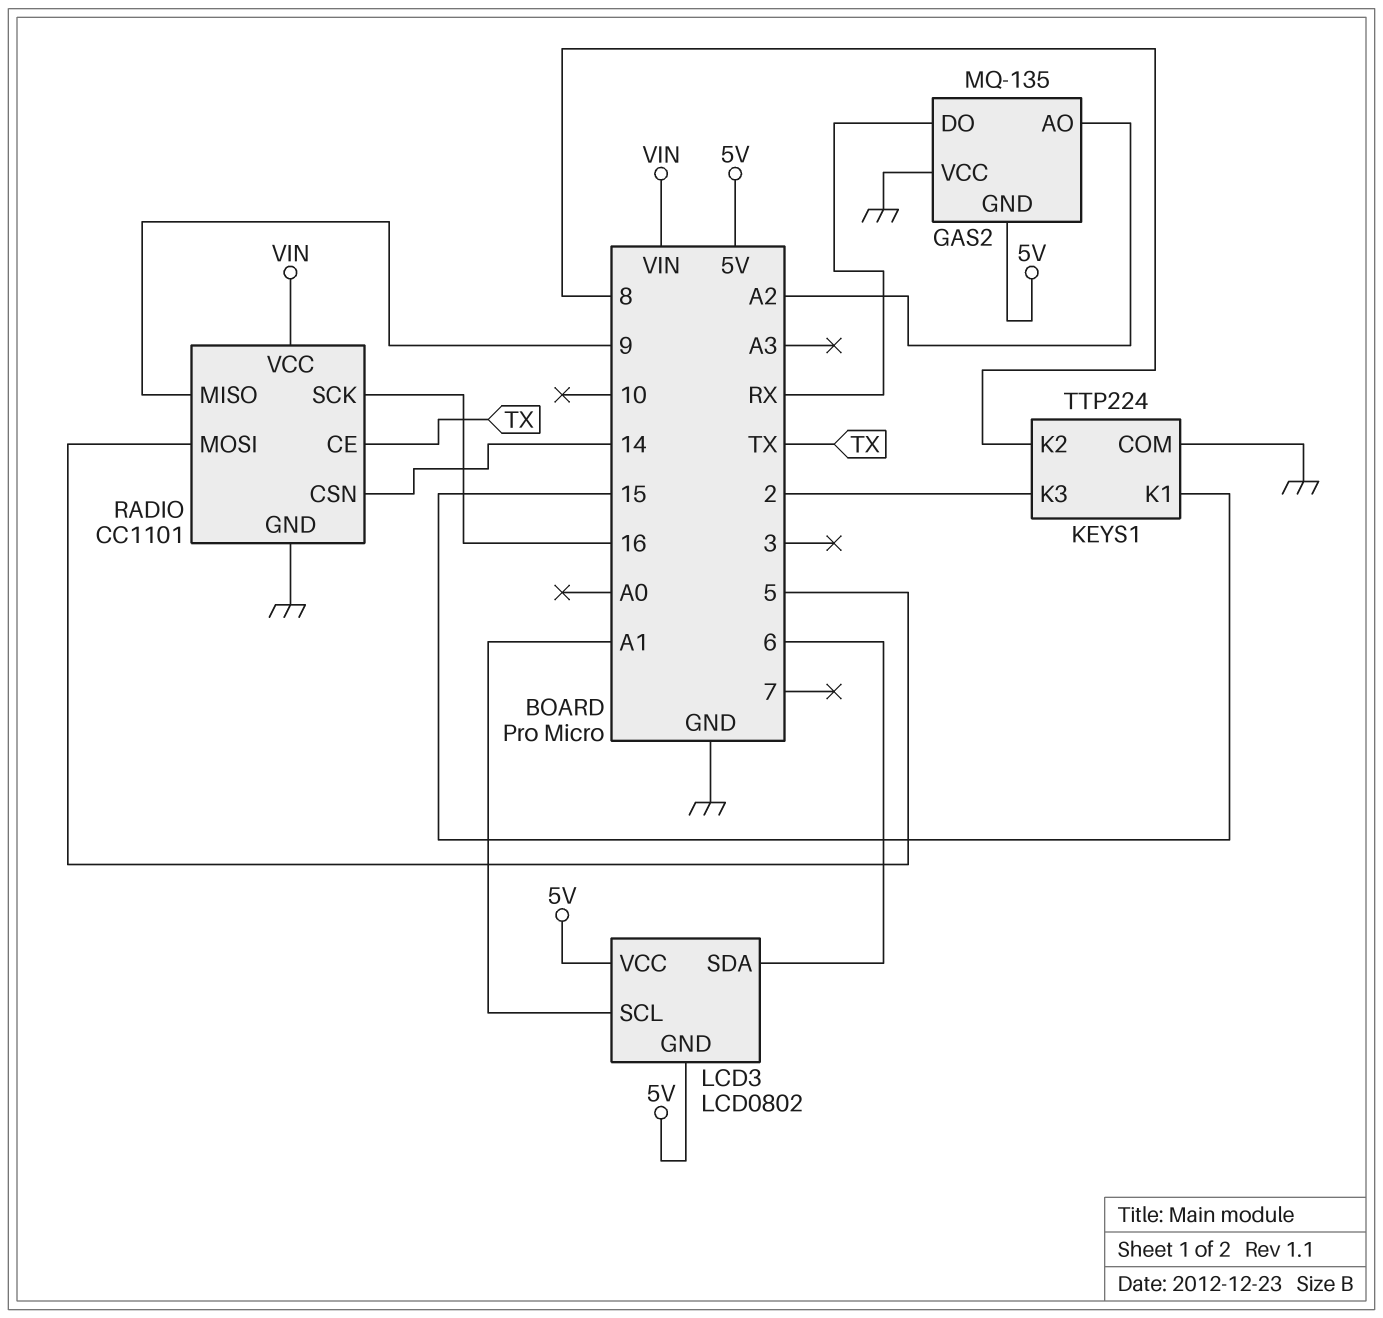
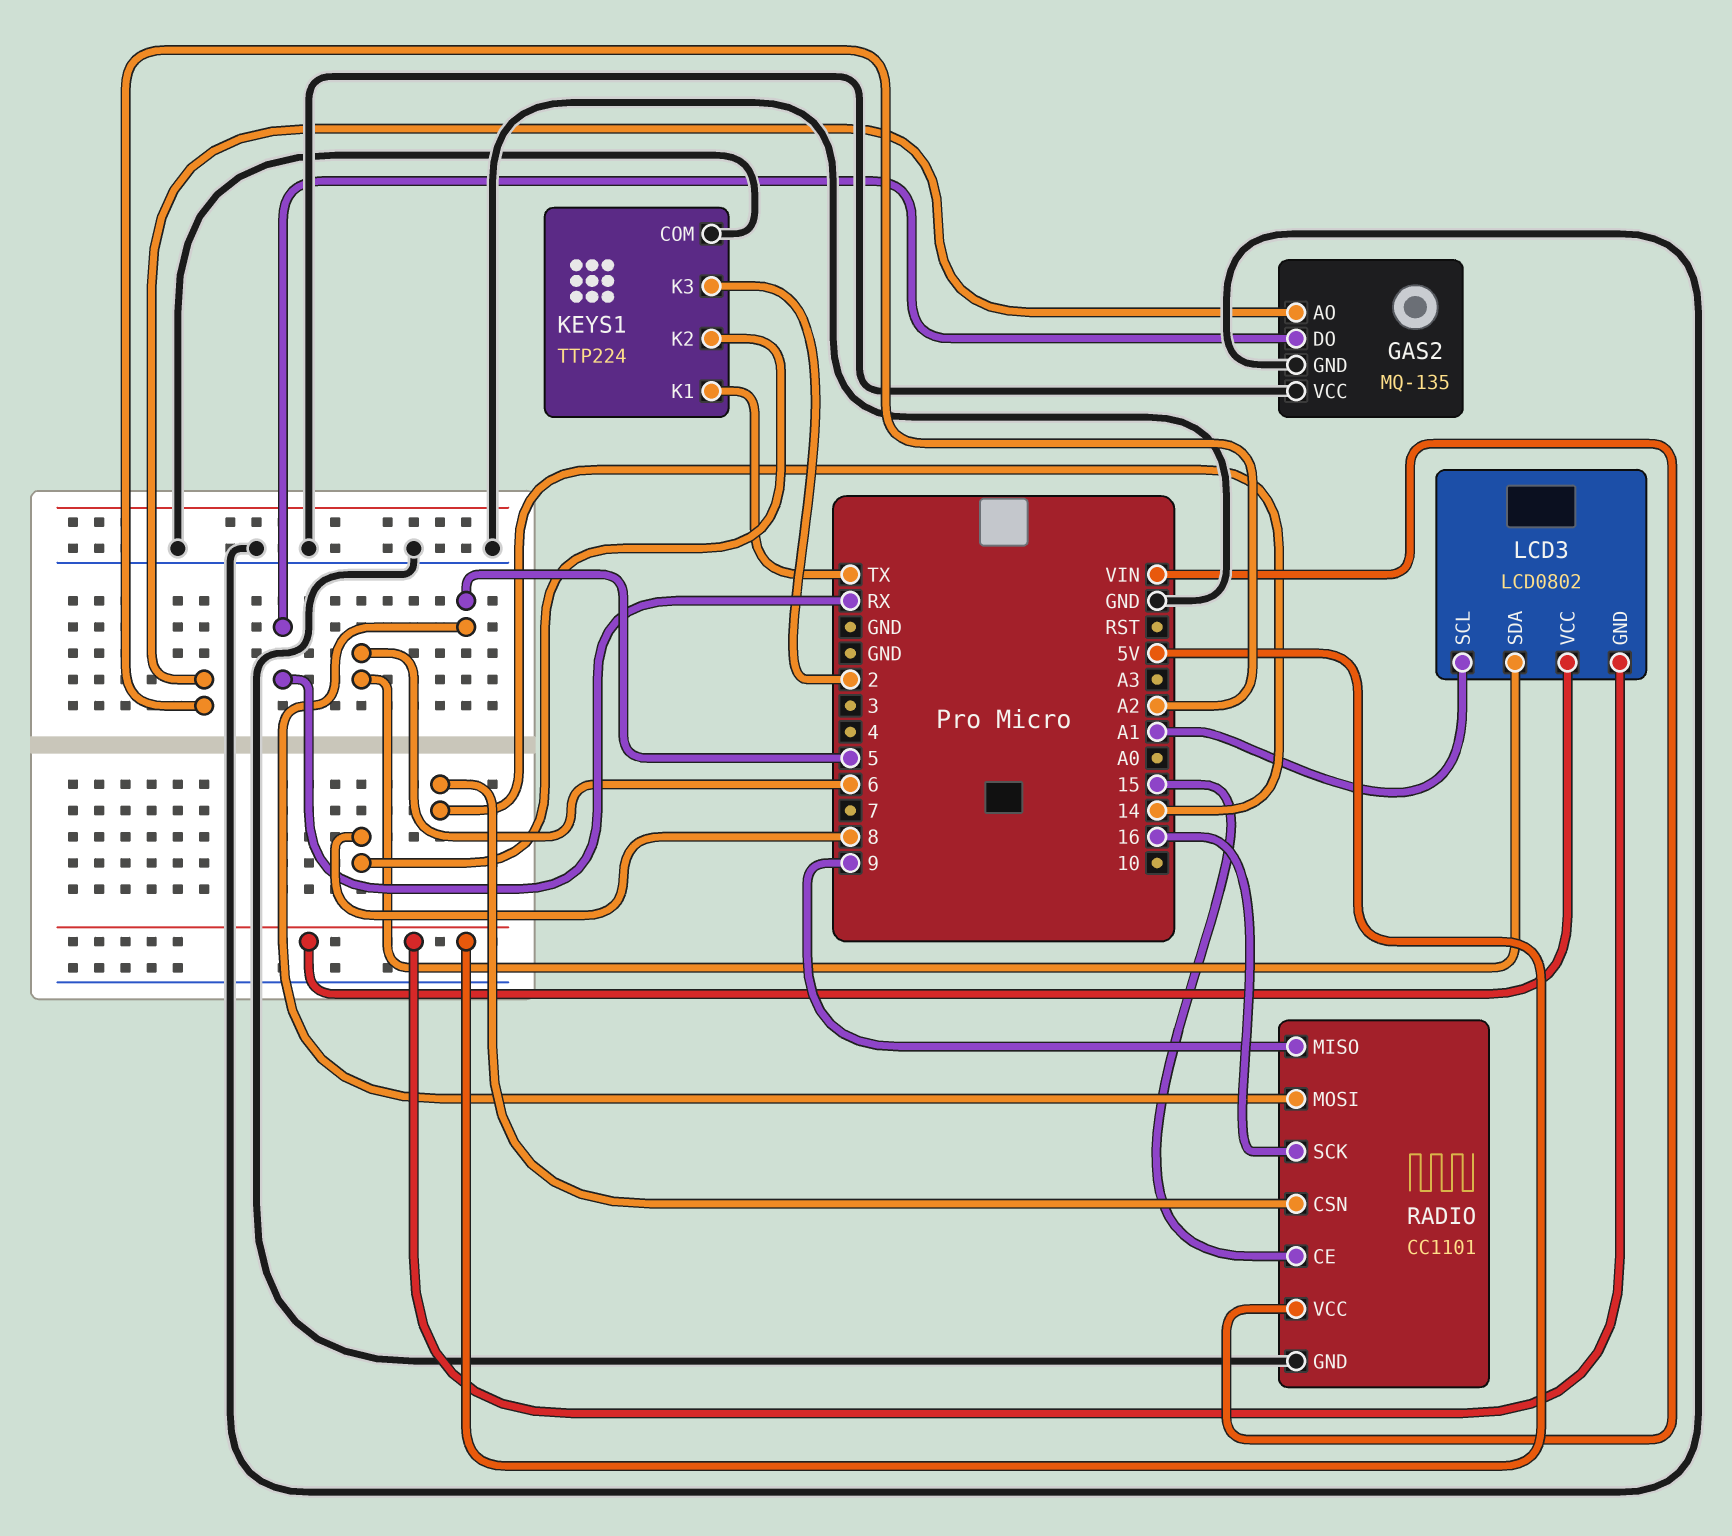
GAS2 pin GND: 5V -> GND
KEYS1 pin K1: 15 -> TX
RADIO pin CE: TX -> 15

